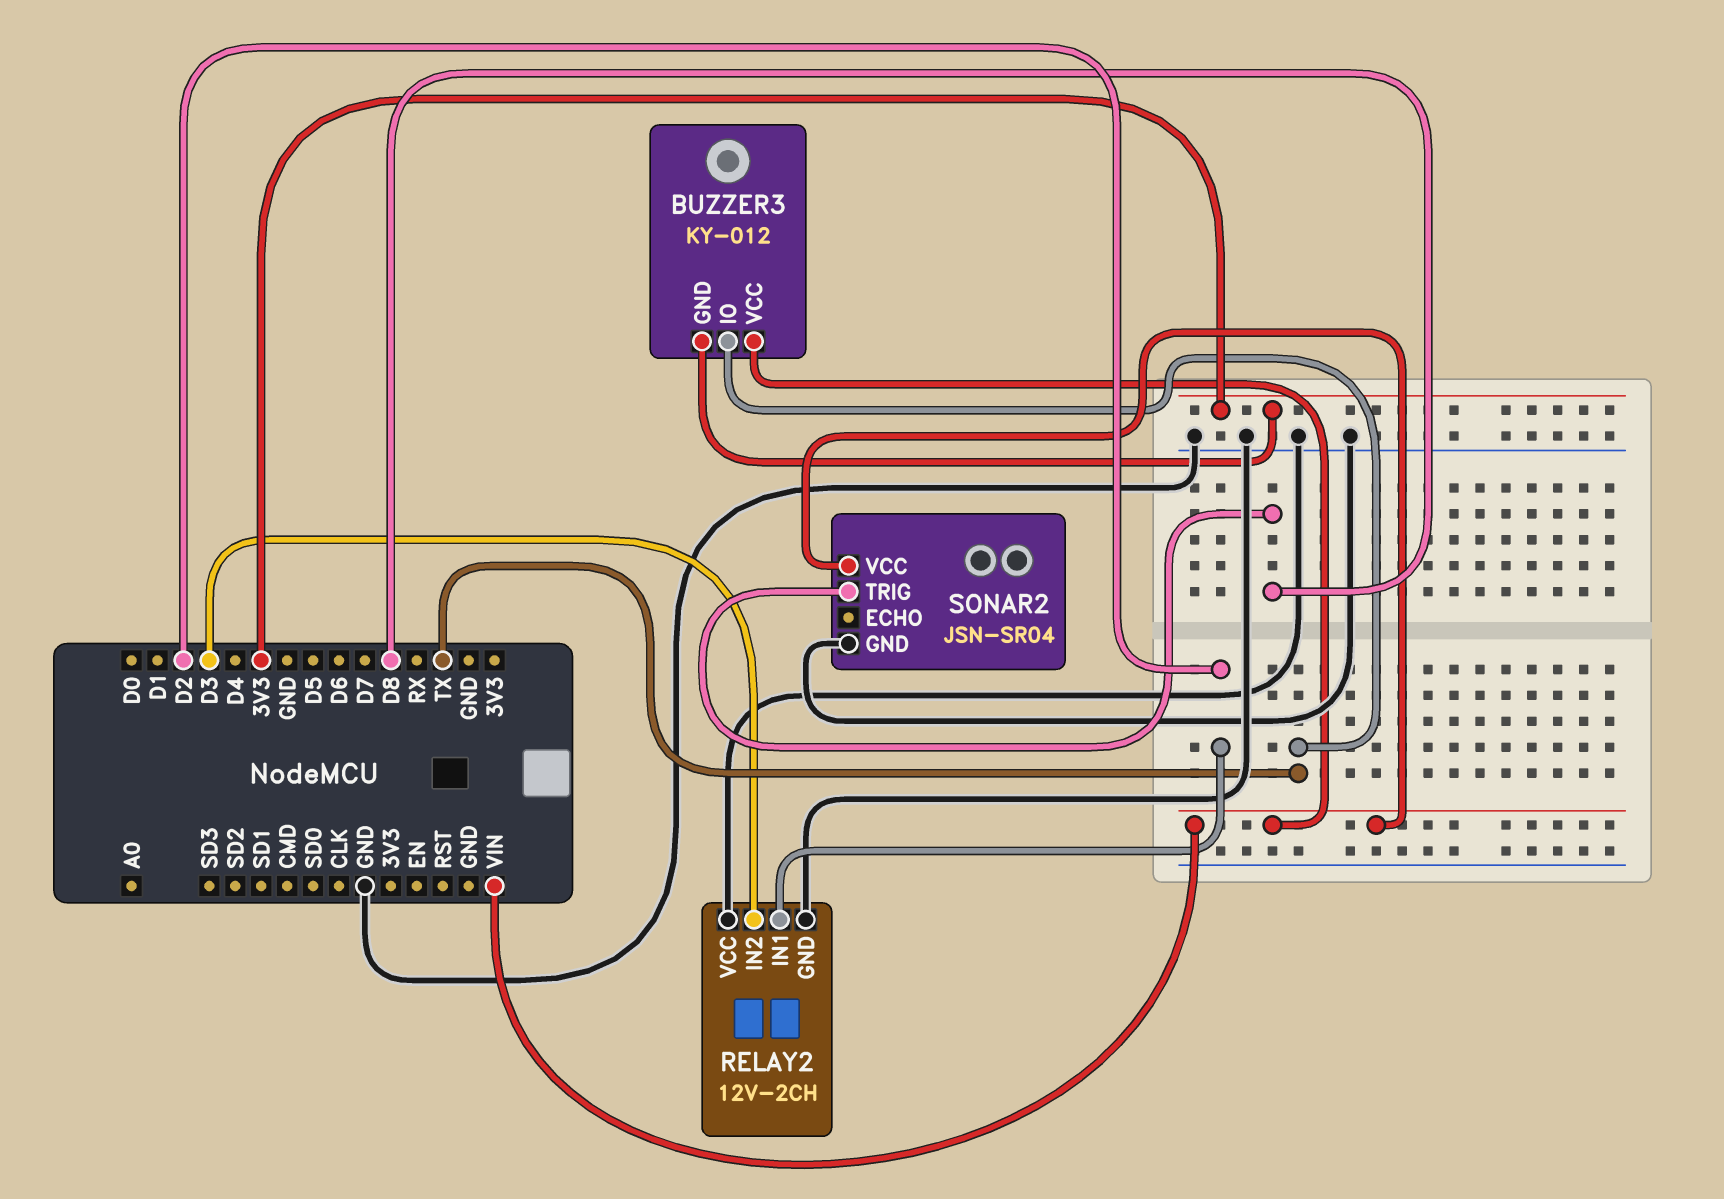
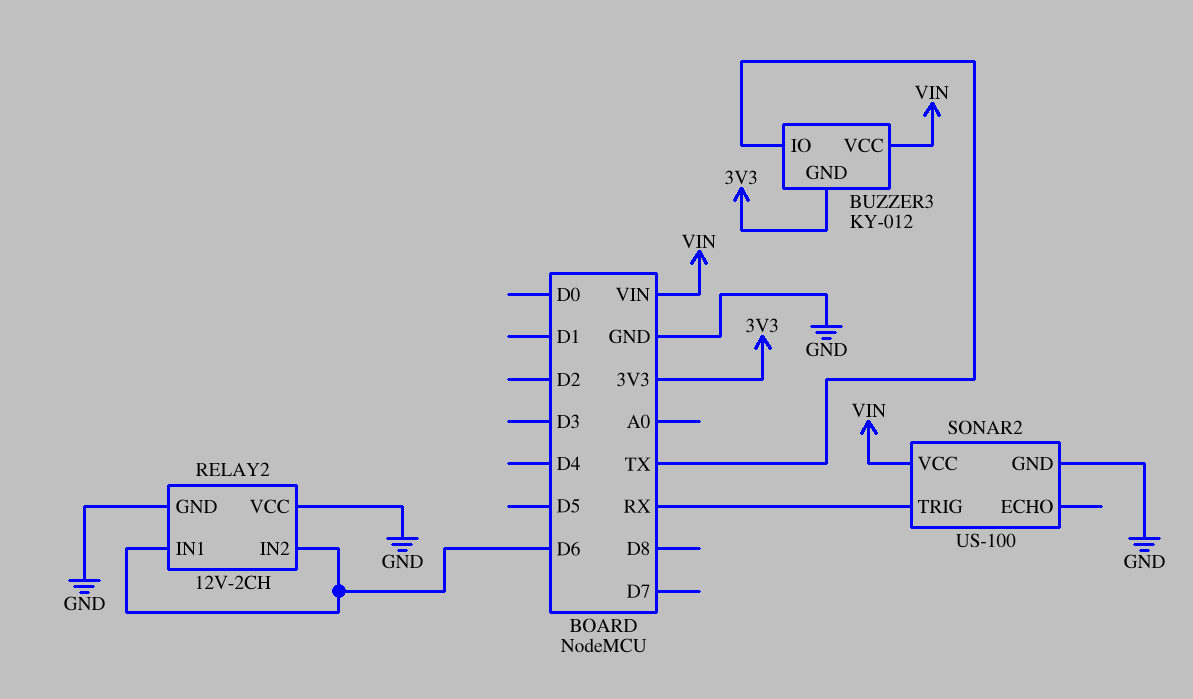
RELAY2 pin IN1: D2 -> D6
RELAY2 pin IN2: D3 -> D6
SONAR2: JSN-SR04 -> US-100
SONAR2 pin TRIG: D8 -> RX

